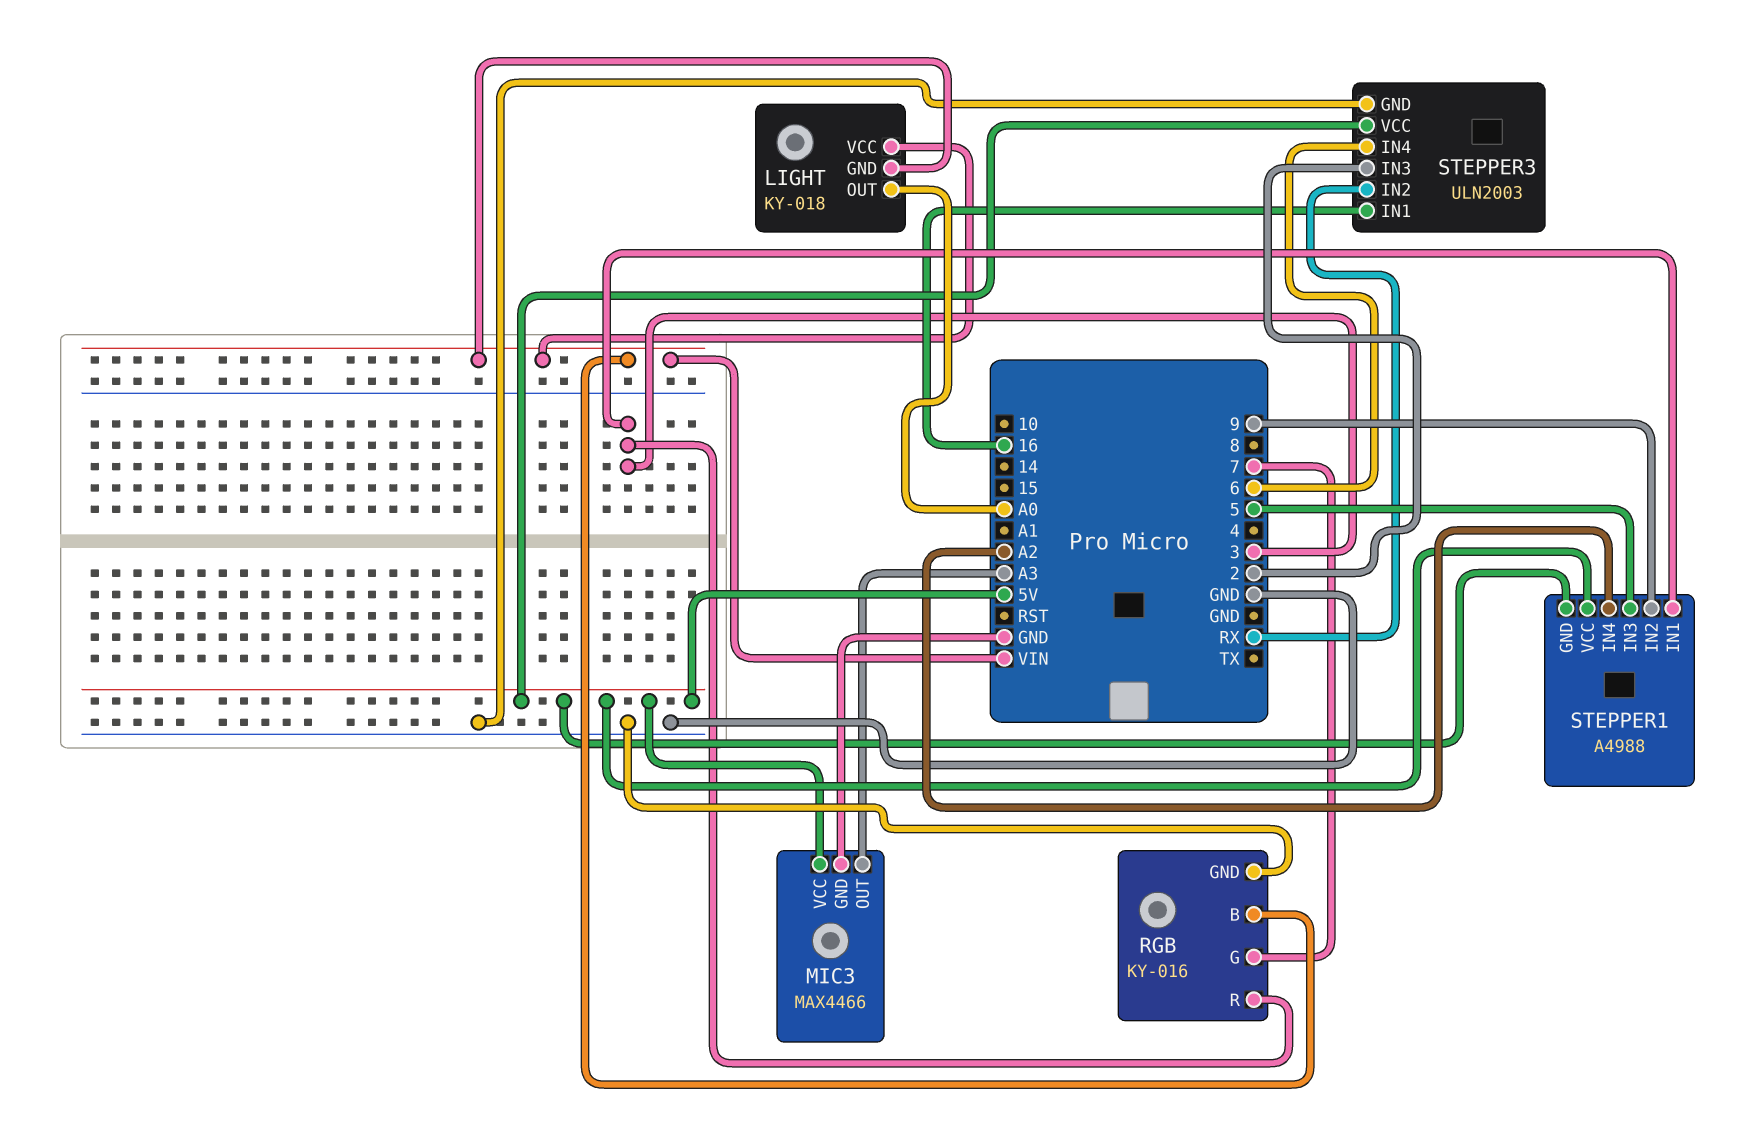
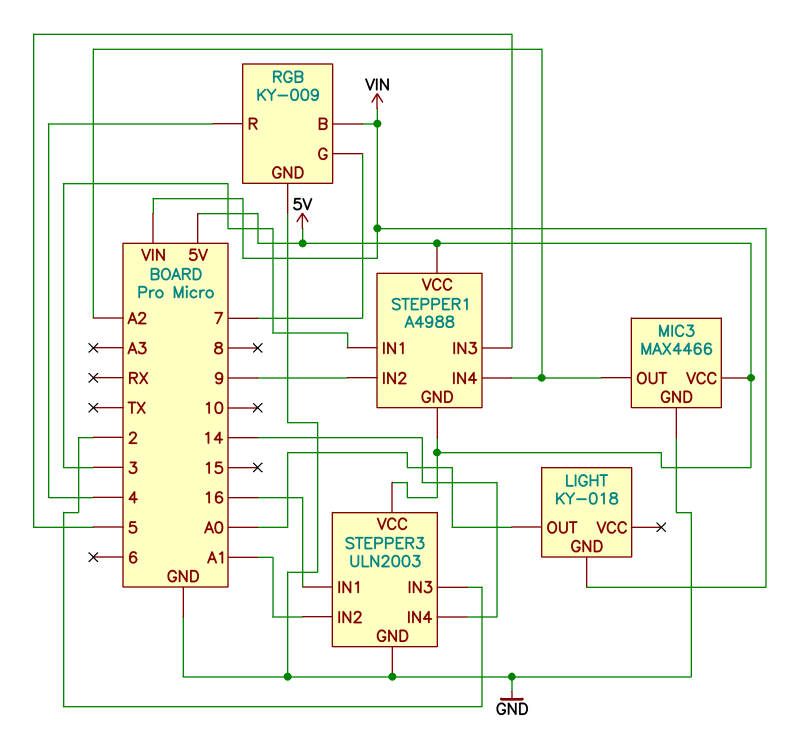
LIGHT pin VCC: VIN -> none
MIC3 pin OUT: A3 -> A2
RGB: KY-016 -> KY-009
RGB pin R: 3 -> 4
STEPPER3 pin IN2: RX -> A1
STEPPER3 pin IN4: 6 -> 14

